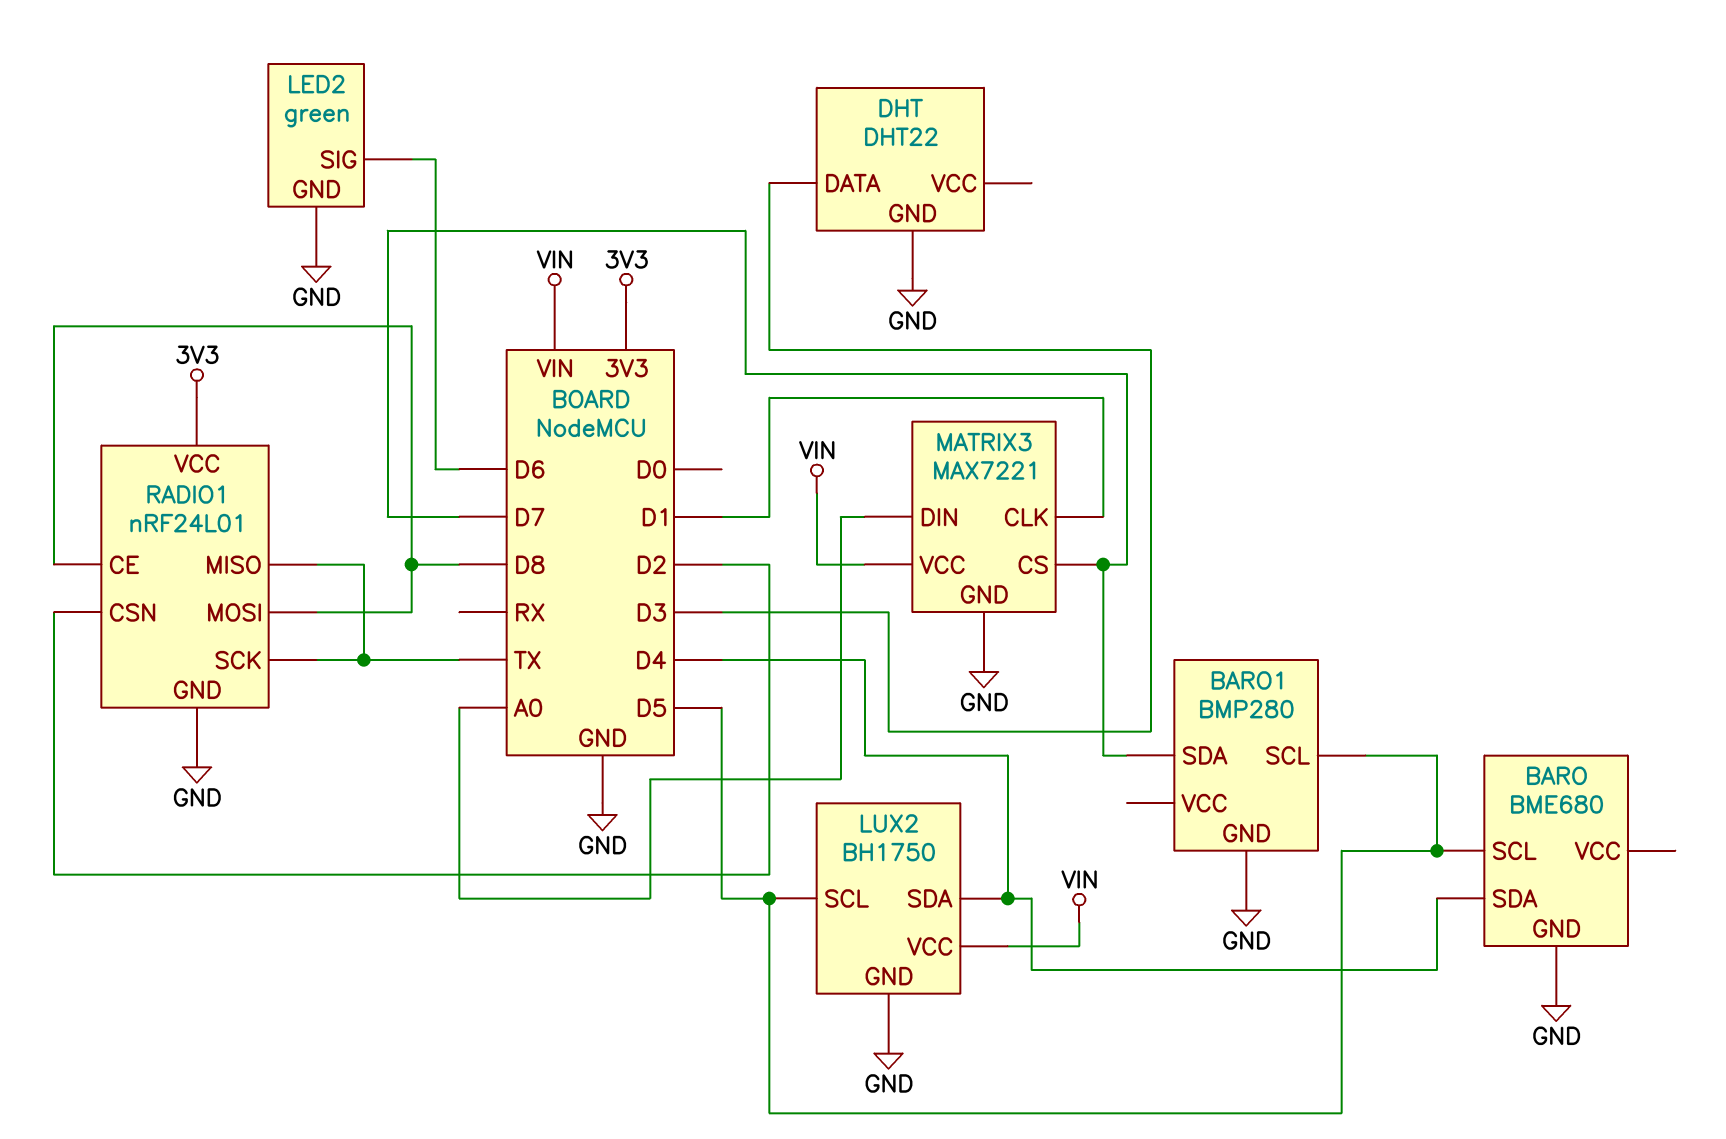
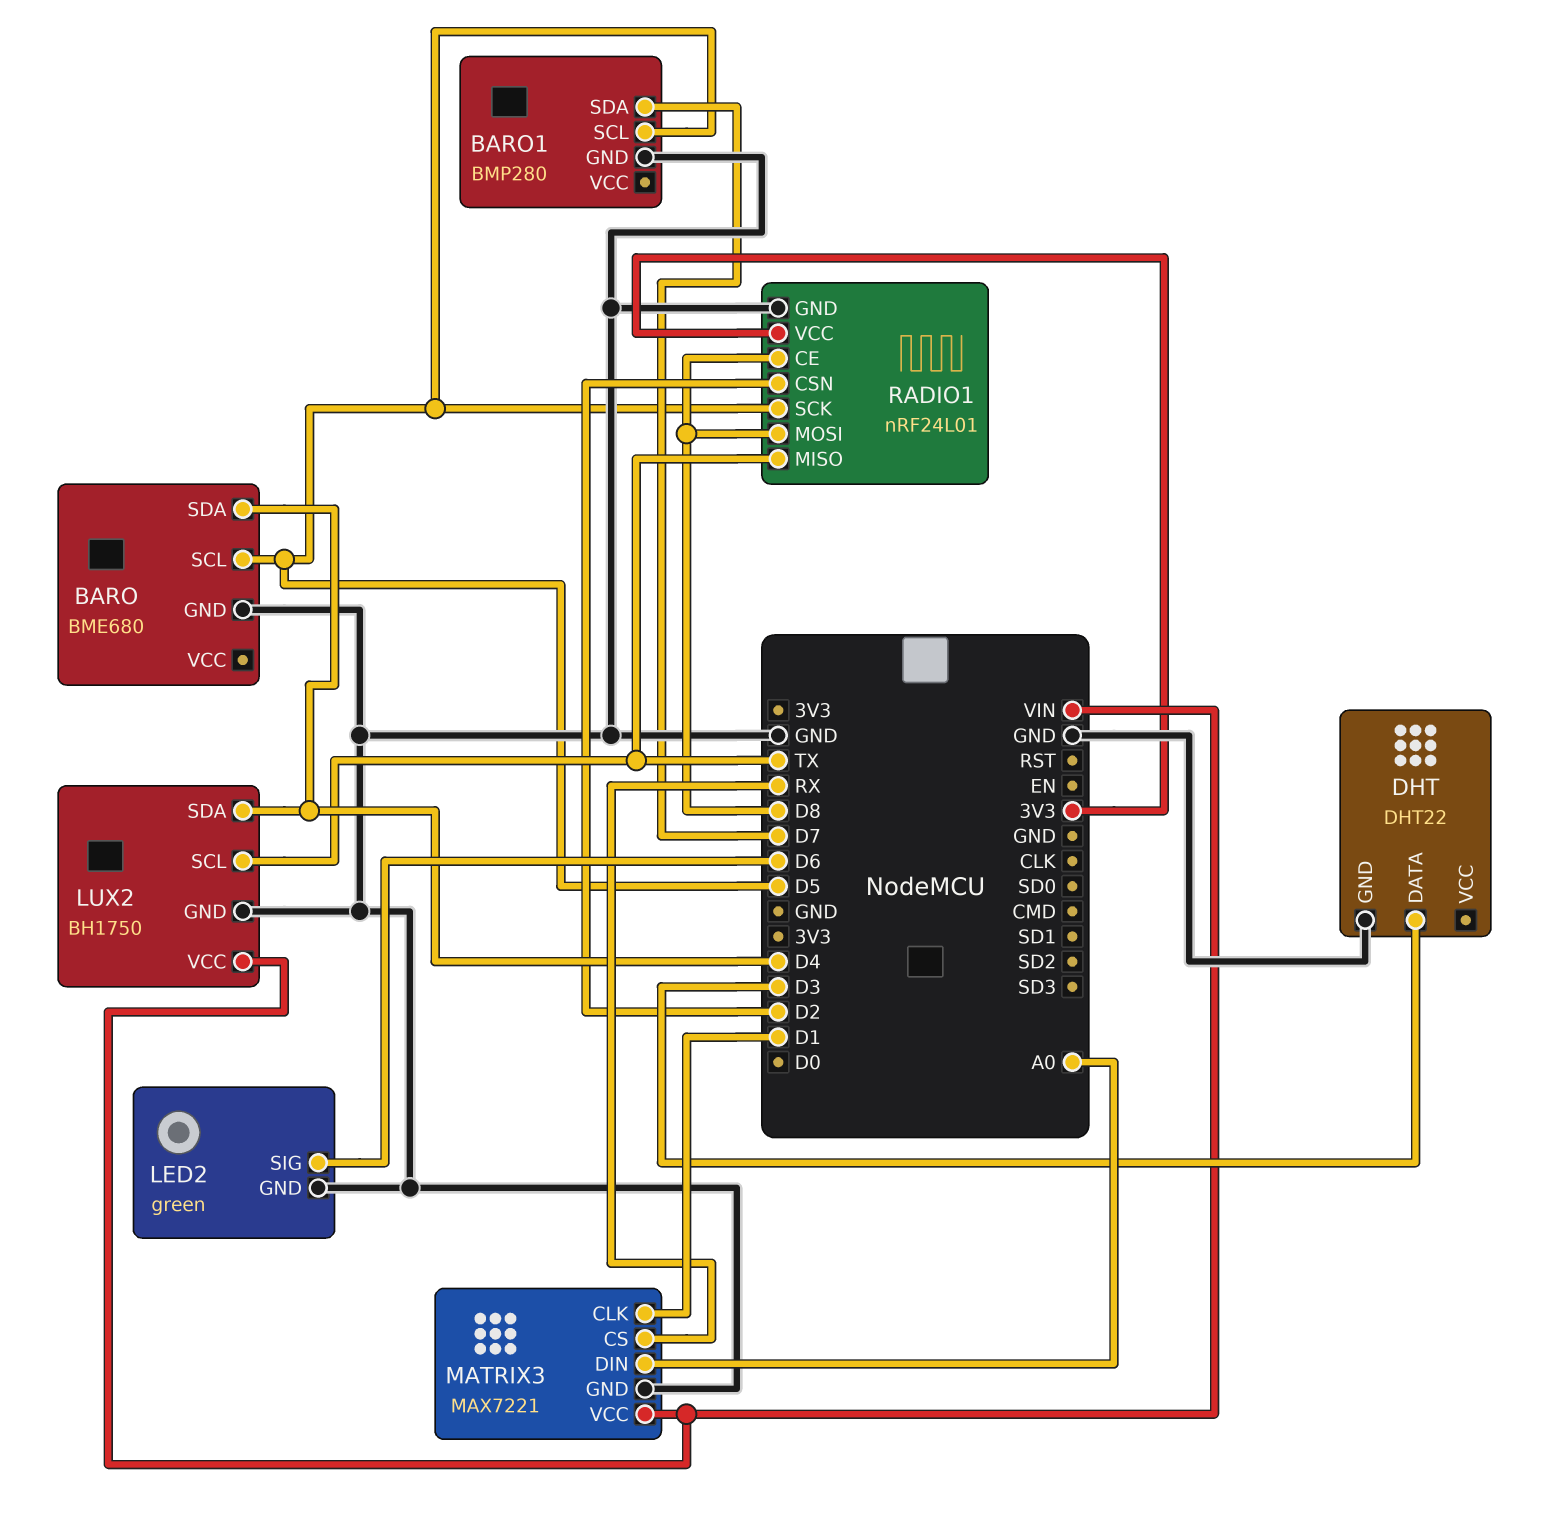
LUX2 pin SCL: D5 -> TX
MATRIX3 pin CS: D7 -> RX
RADIO1 pin SCK: TX -> D5

